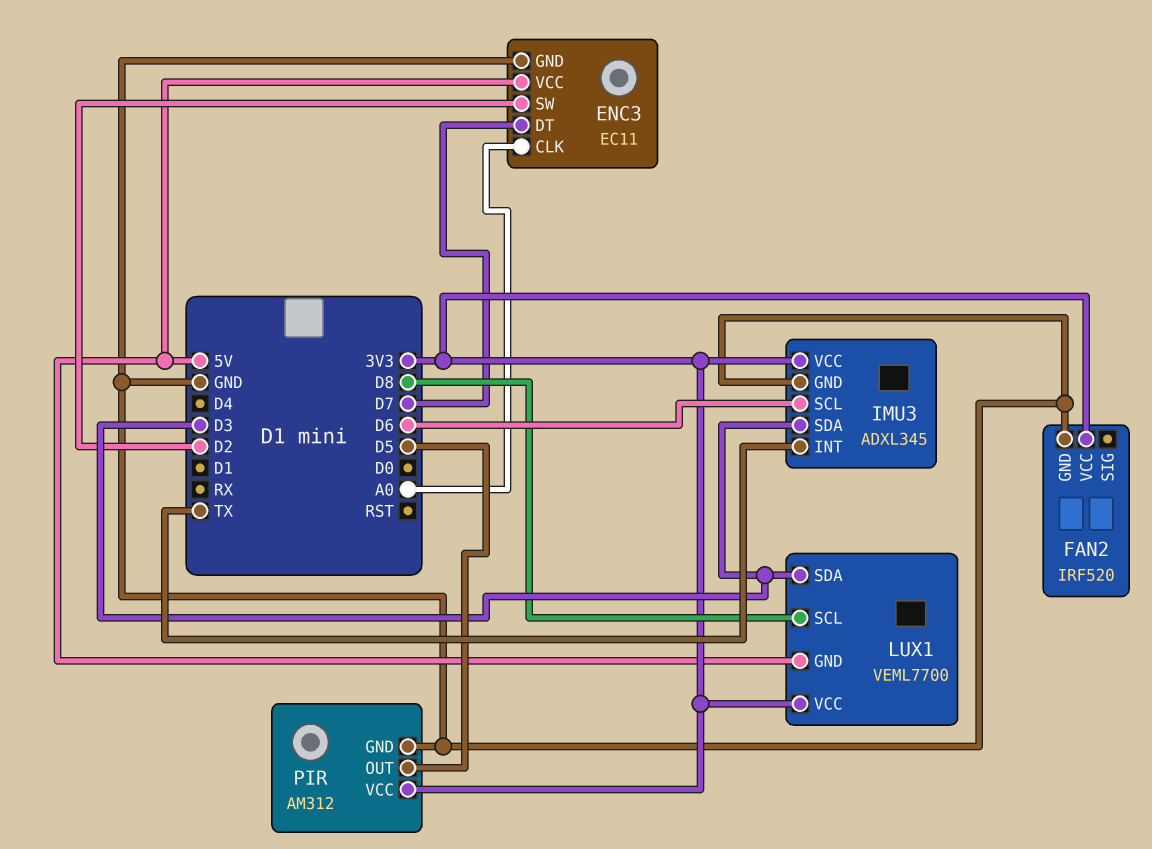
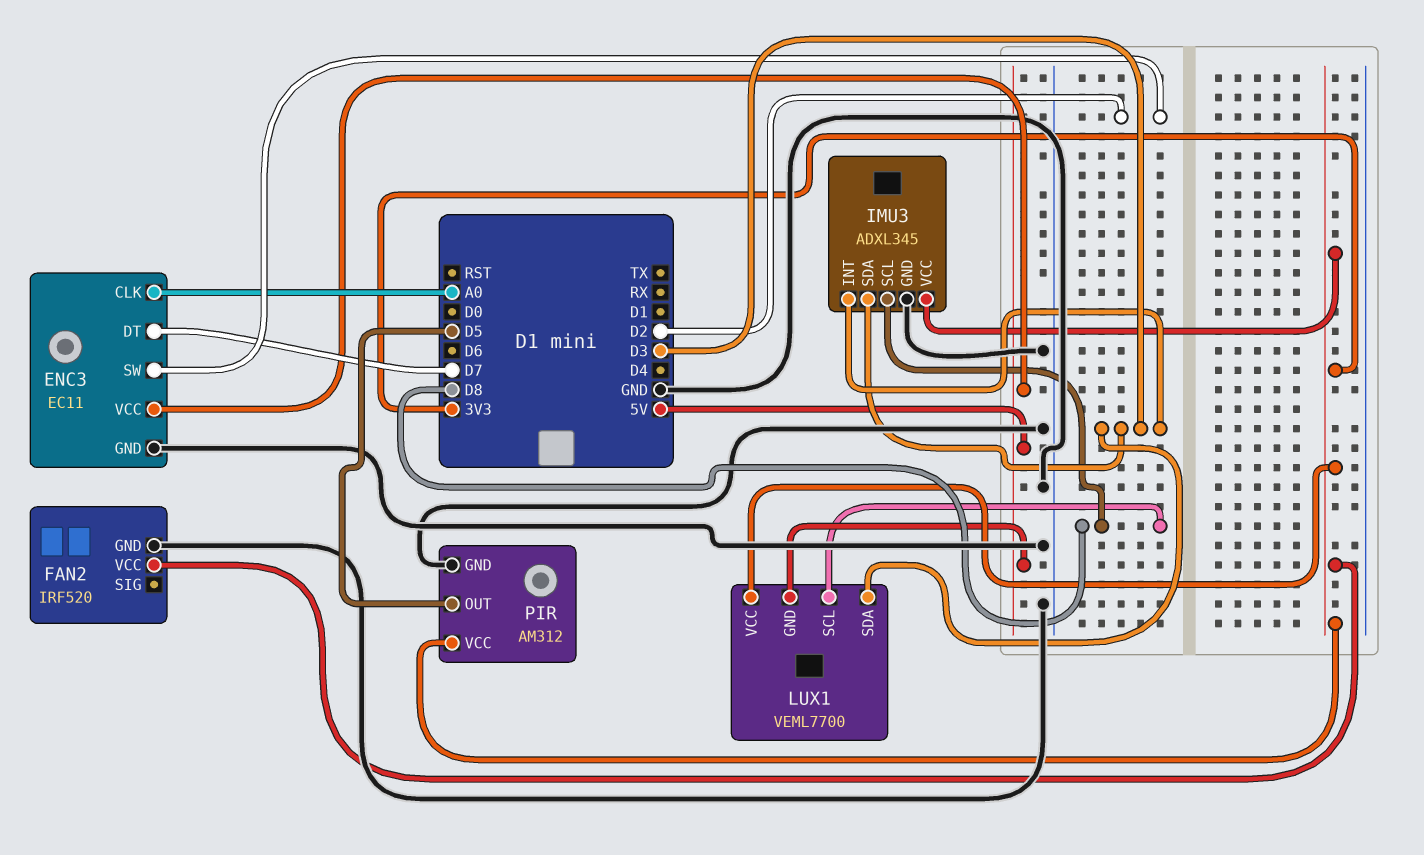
IMU3 pin INT: TX -> D3
IMU3 pin SCL: D6 -> D8

